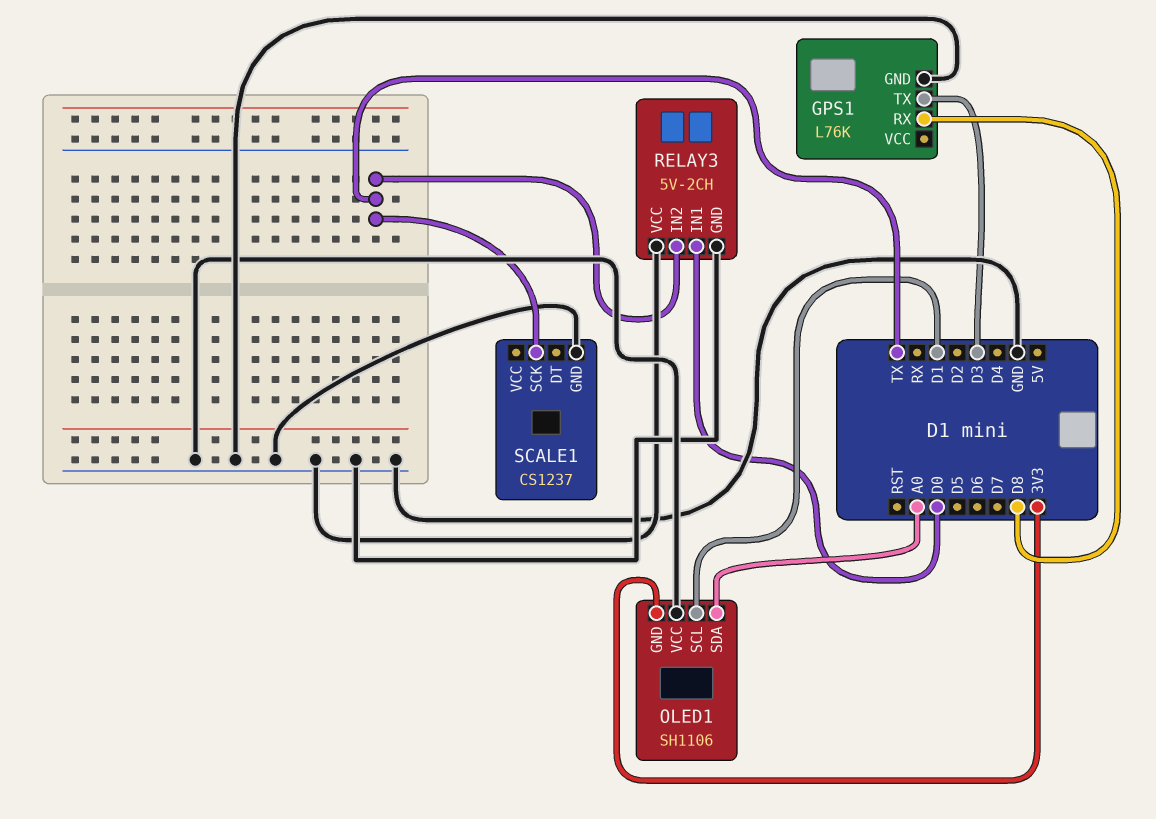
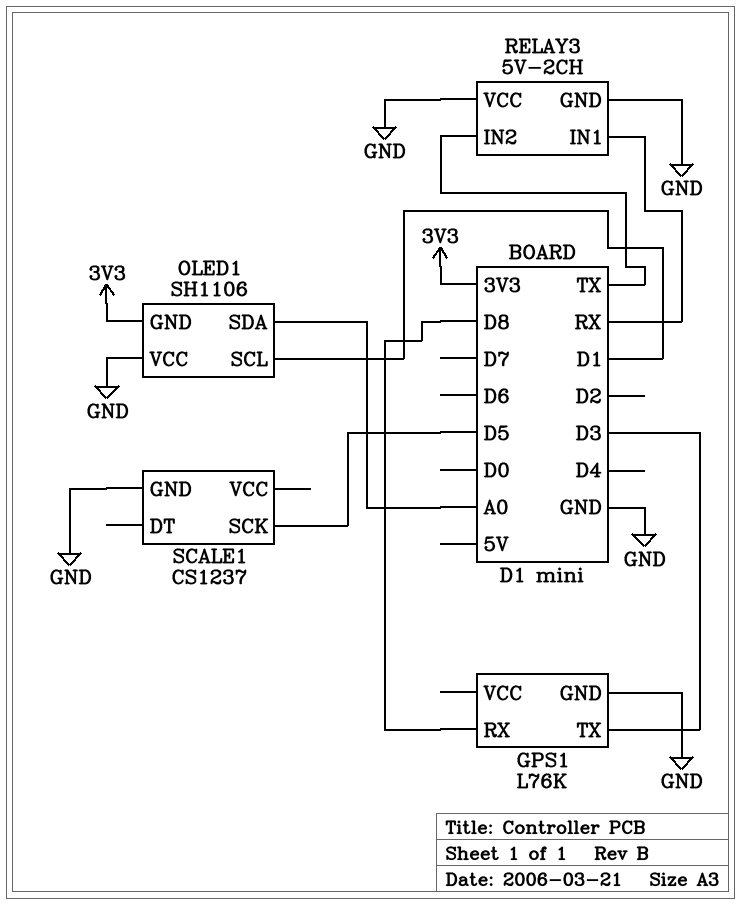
RELAY3 pin IN1: D0 -> RX
SCALE1 pin SCK: TX -> D5

